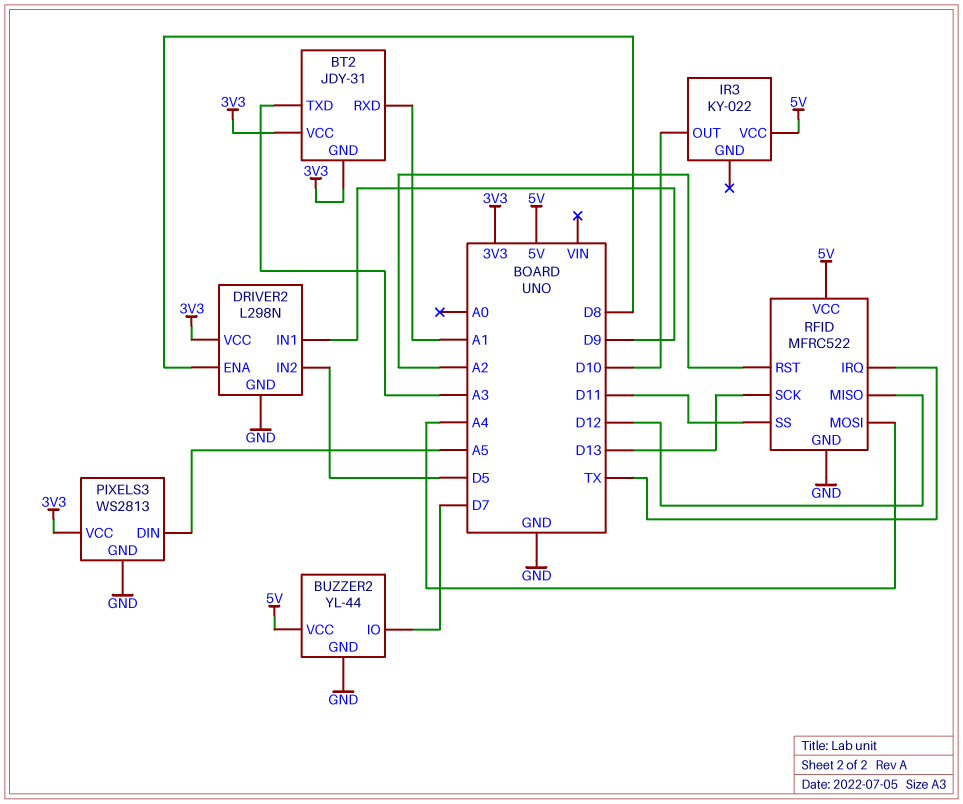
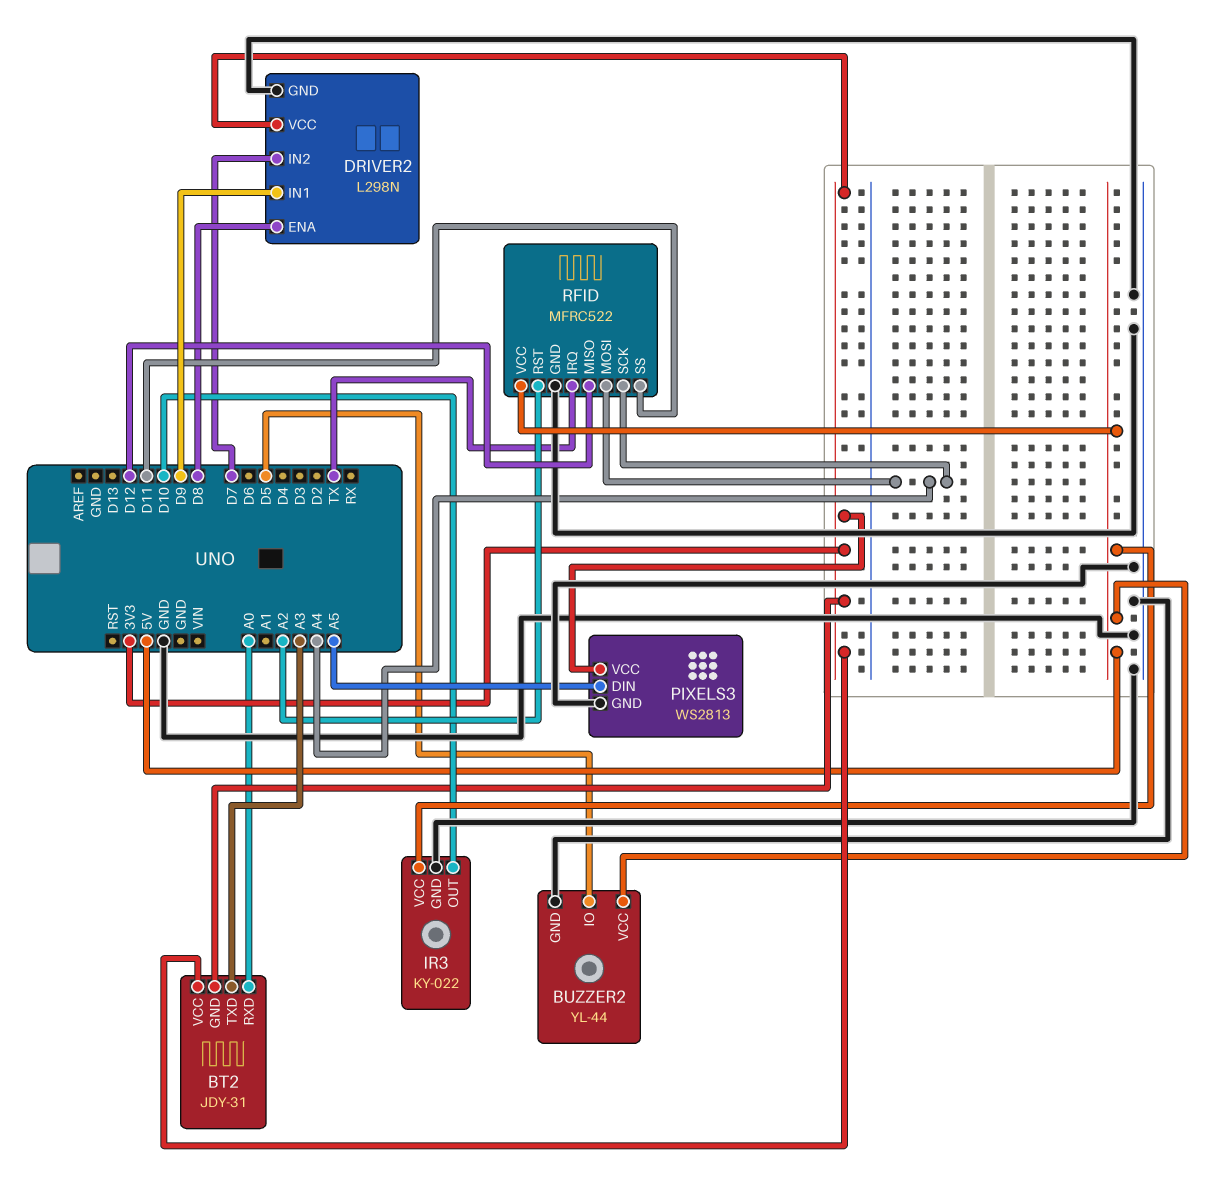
BT2 pin RXD: A1 -> A0
BUZZER2 pin IO: D7 -> D5
DRIVER2 pin IN2: D5 -> D7
IR3 pin GND: none -> GND
RFID pin SCK: D13 -> A4

